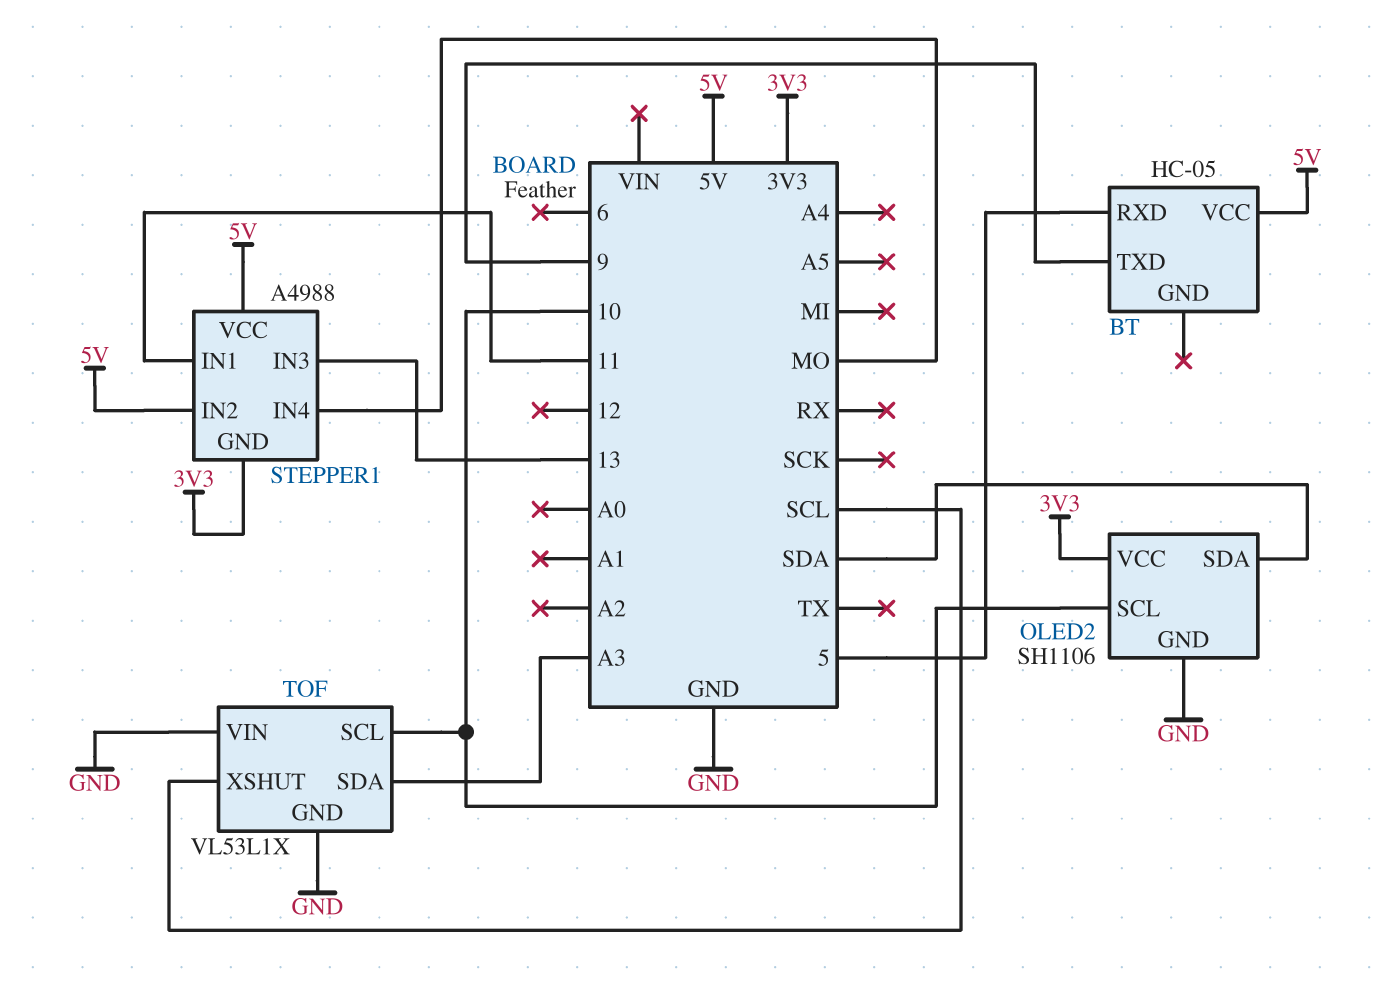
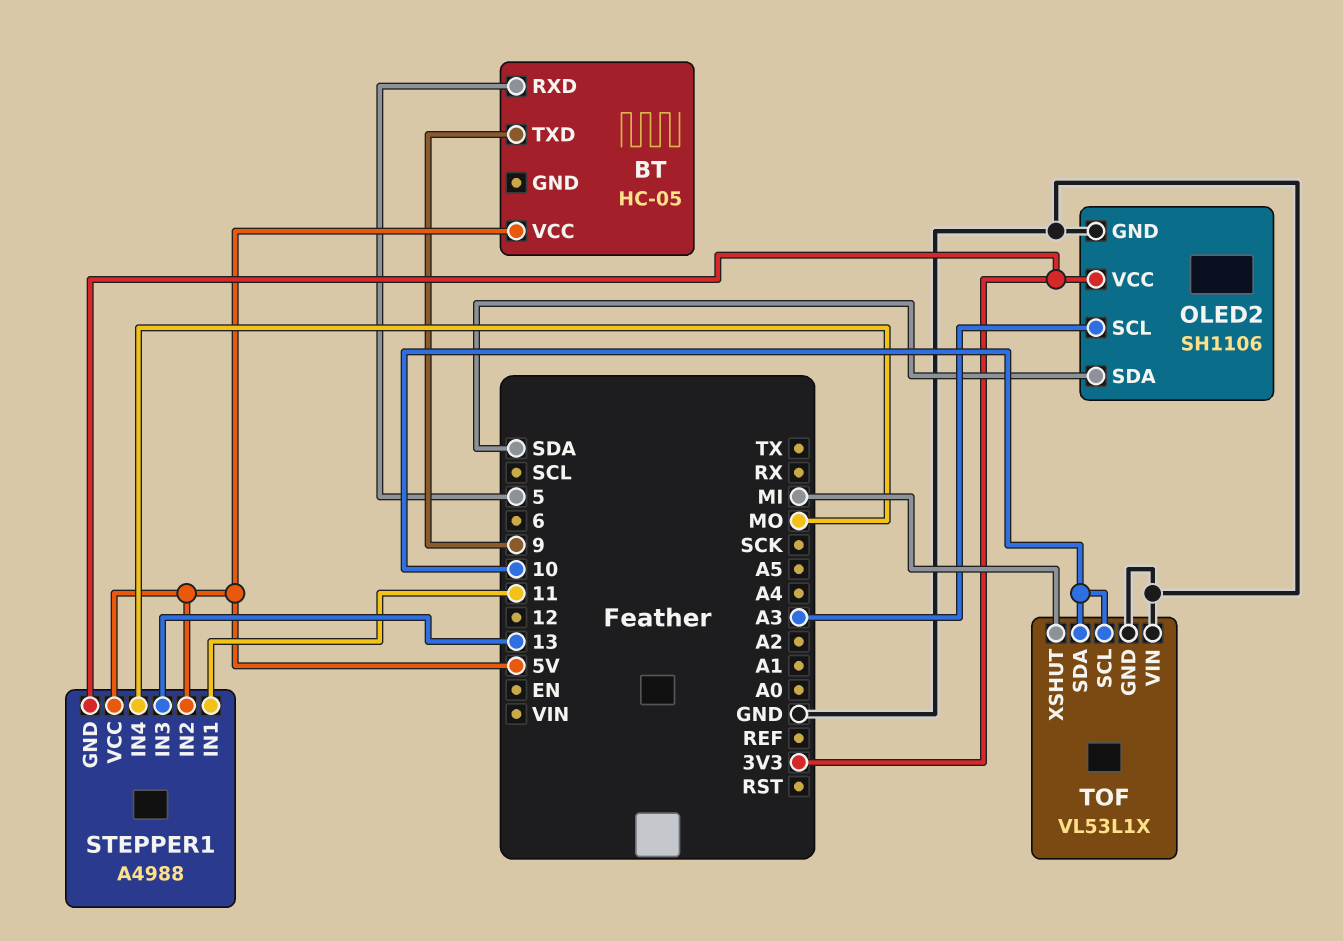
OLED2 pin SCL: 10 -> A3
TOF pin SDA: A3 -> 10
TOF pin XSHUT: SCL -> MI

